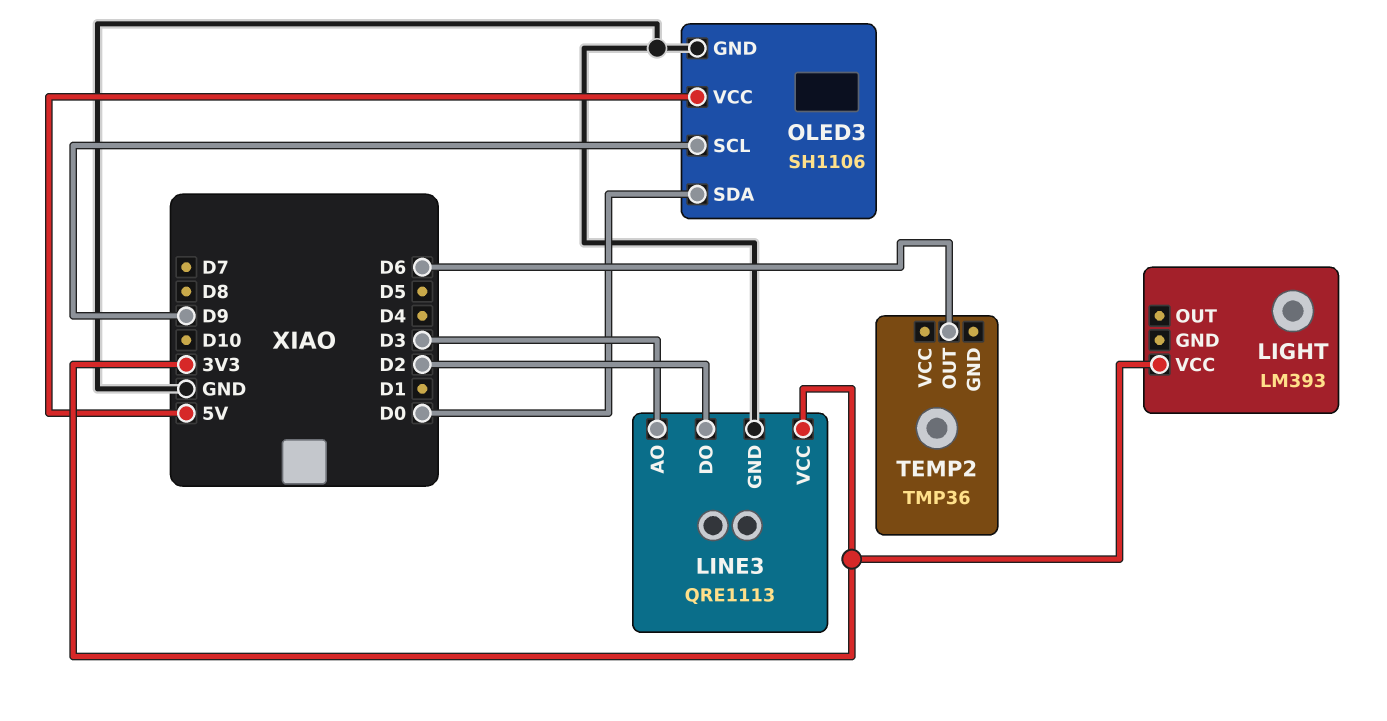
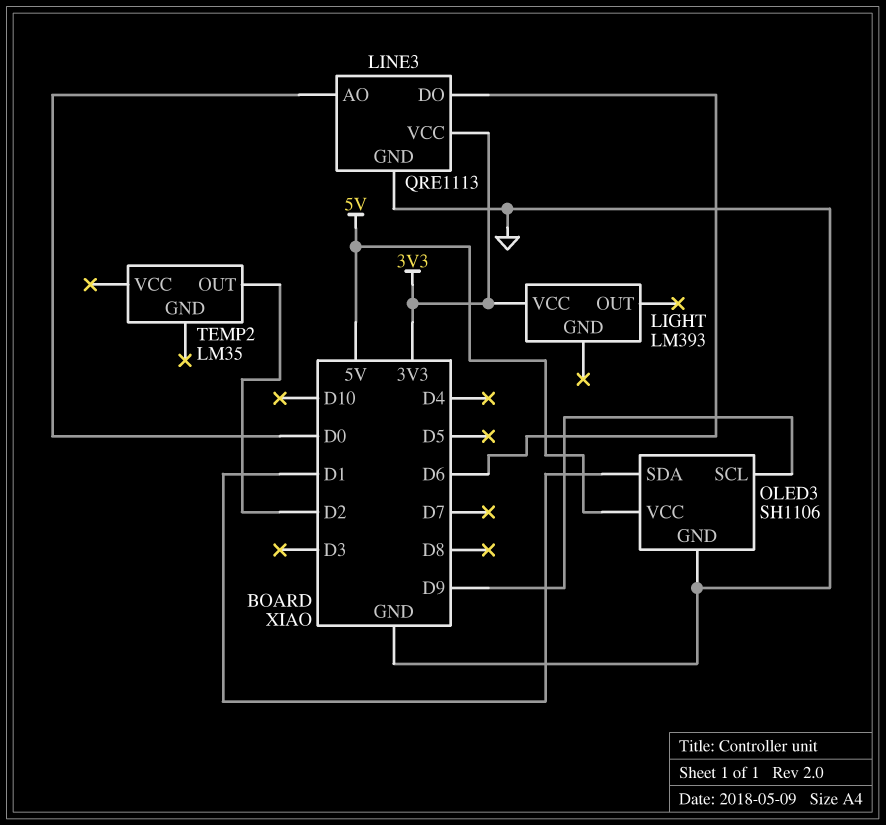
LINE3 pin AO: D3 -> D0
LINE3 pin DO: D2 -> D6
OLED3 pin SDA: D0 -> D1
TEMP2: TMP36 -> LM35
TEMP2 pin OUT: D6 -> D2

